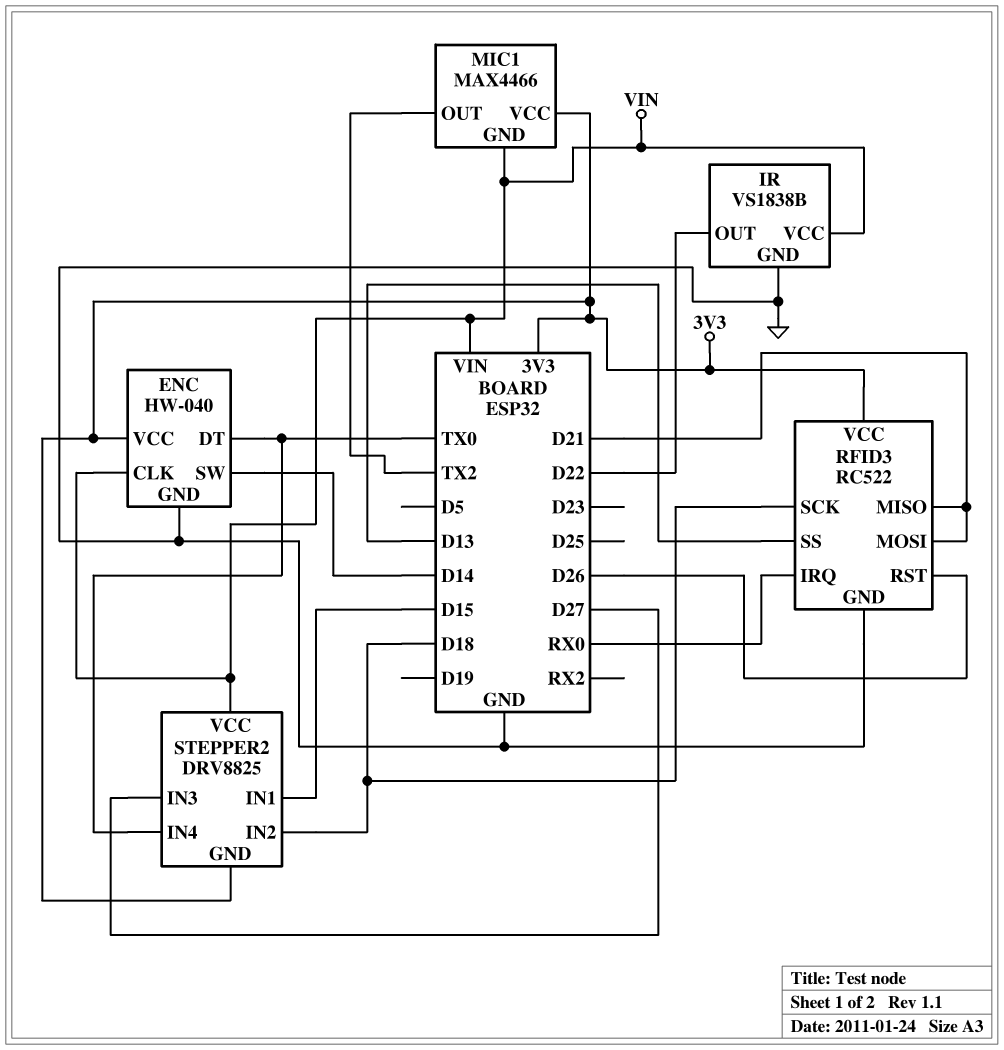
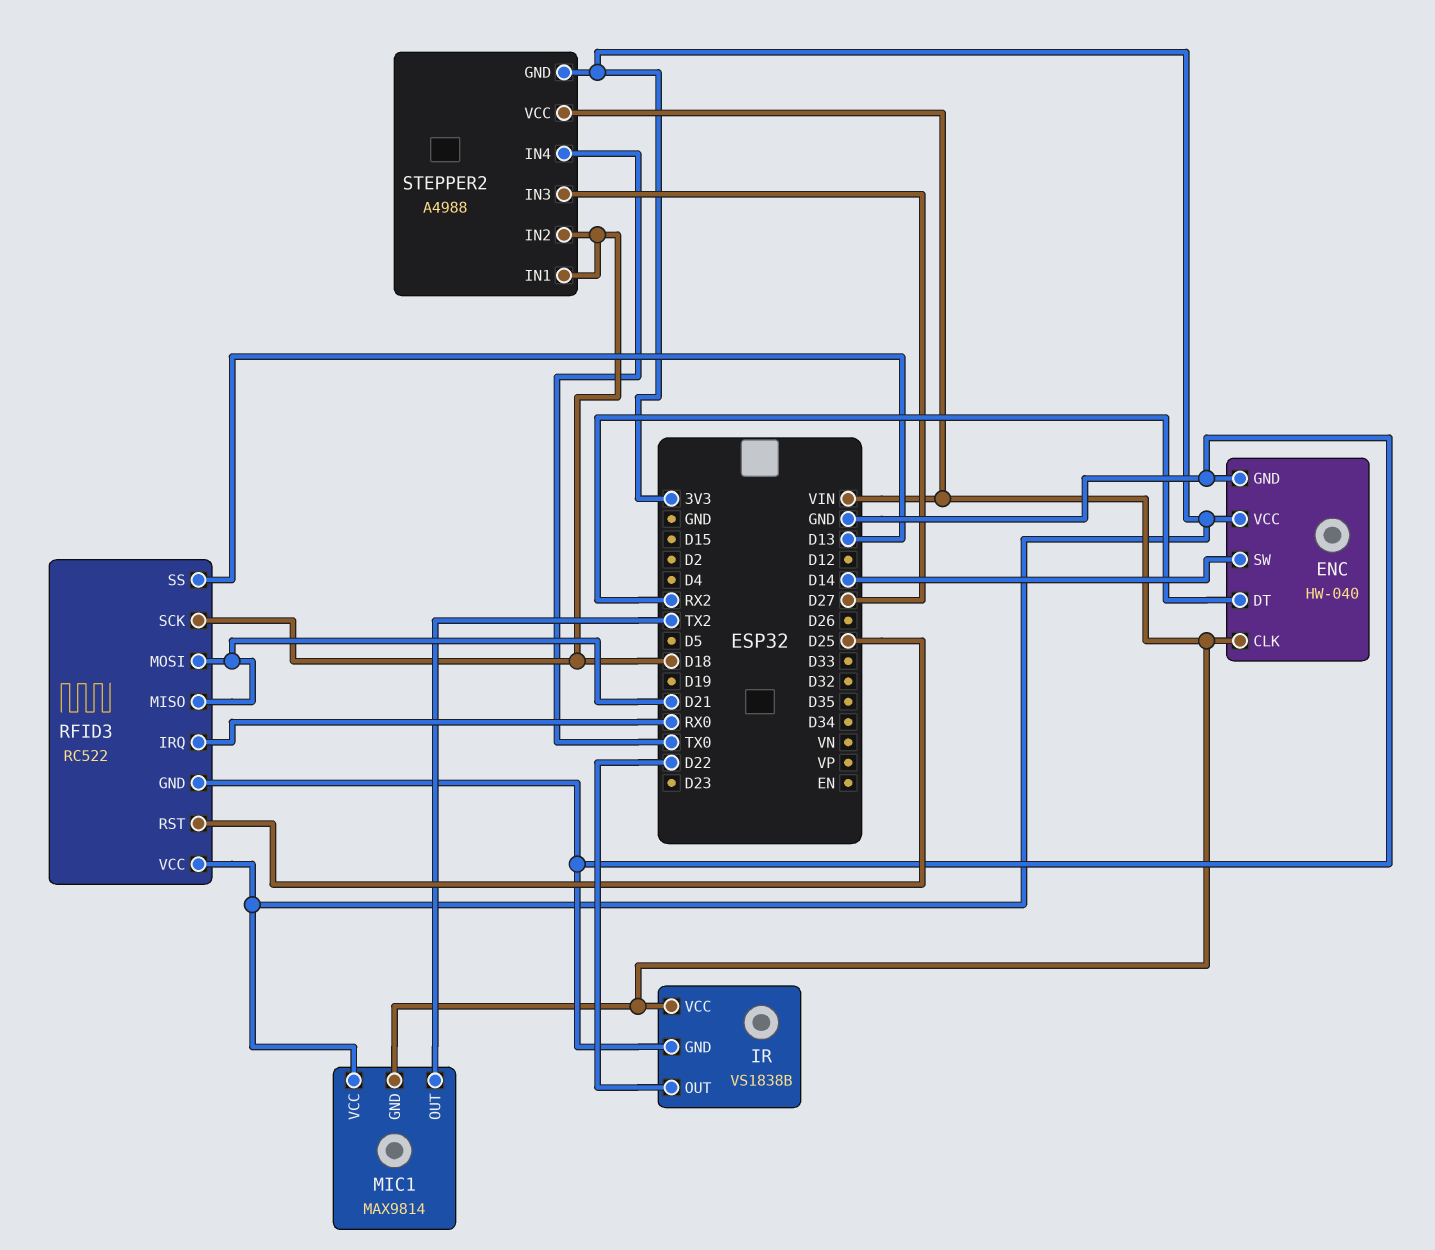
ENC pin DT: TX0 -> RX2
MIC1: MAX4466 -> MAX9814
RFID3 pin RST: D26 -> D25
STEPPER2: DRV8825 -> A4988
STEPPER2 pin IN1: D15 -> D18

